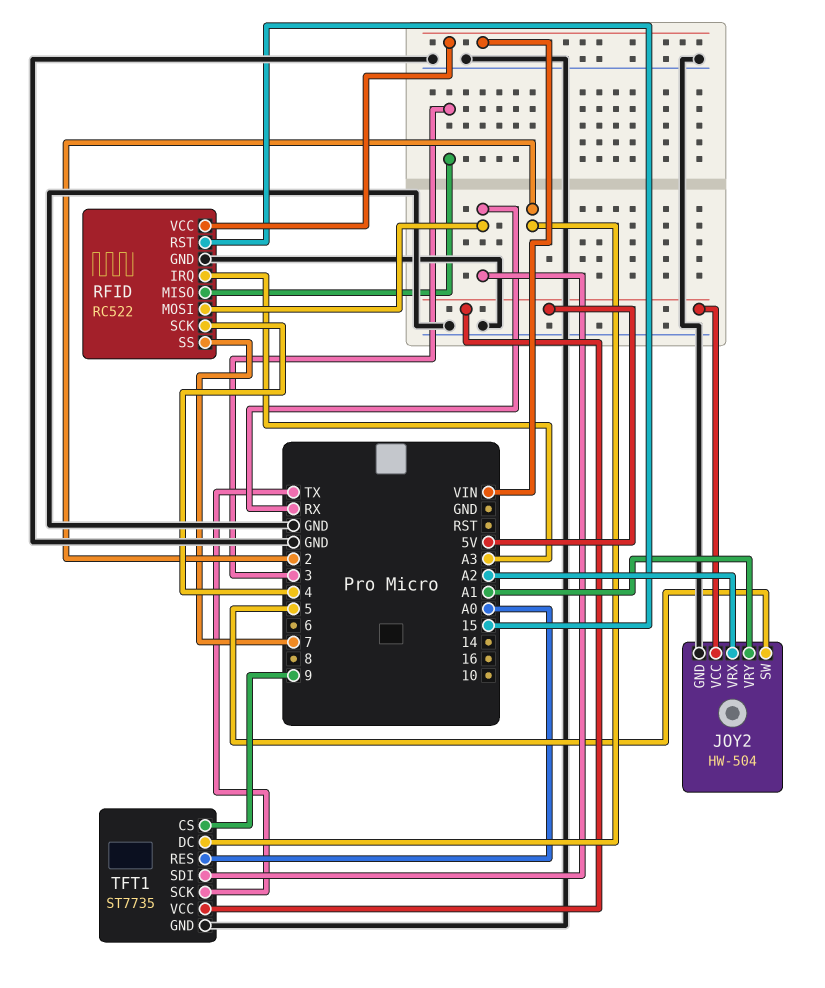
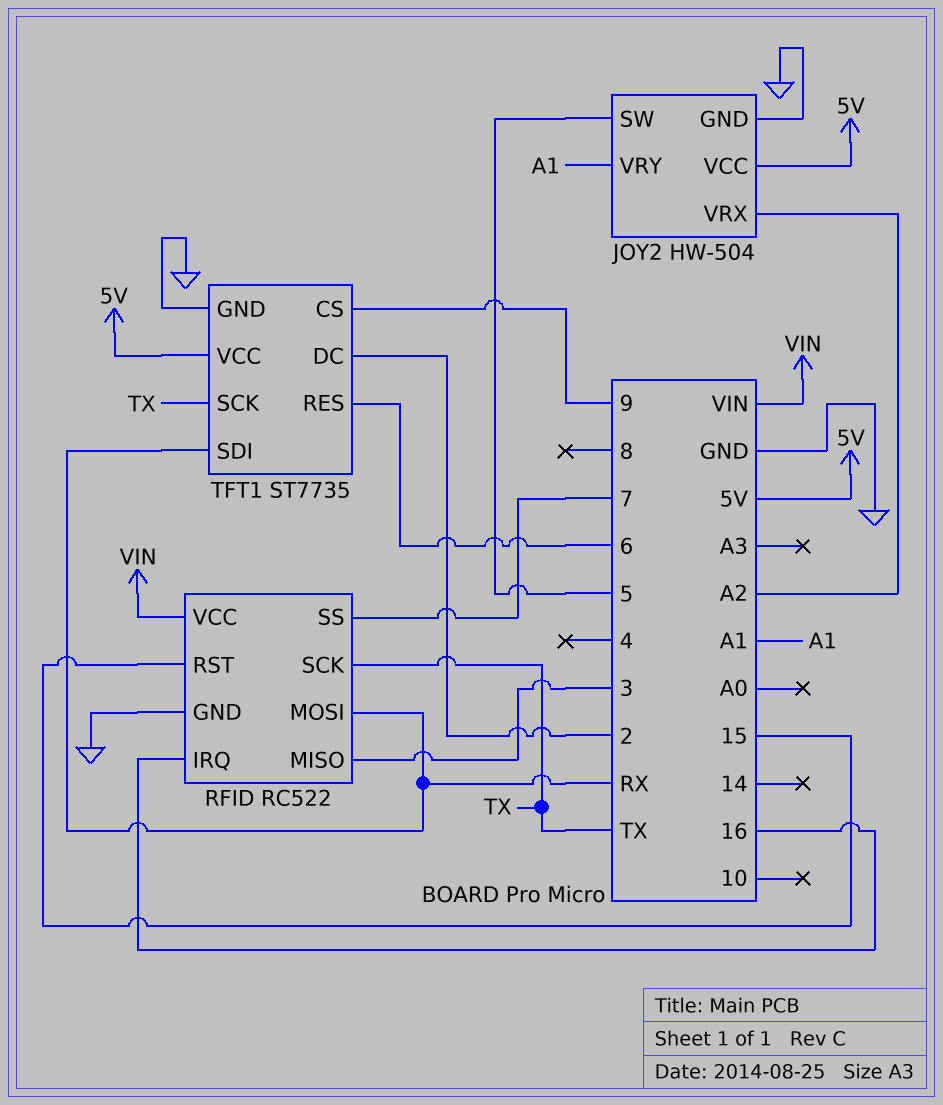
RFID pin IRQ: A3 -> 16
RFID pin SCK: 4 -> TX
TFT1 pin RES: A0 -> 6

